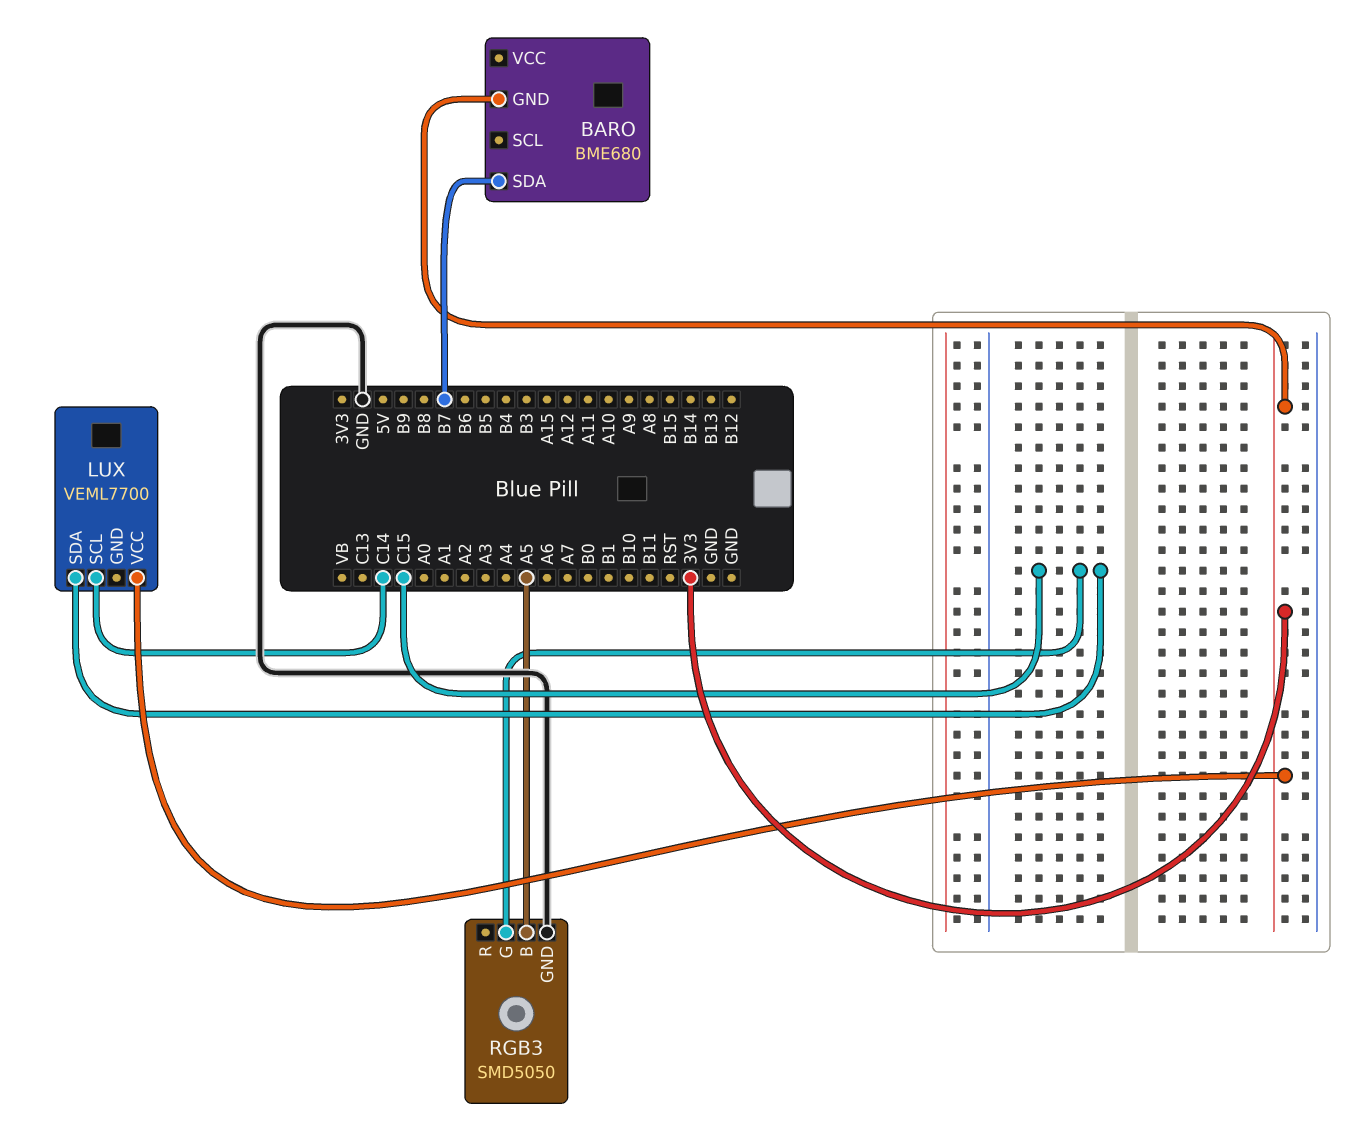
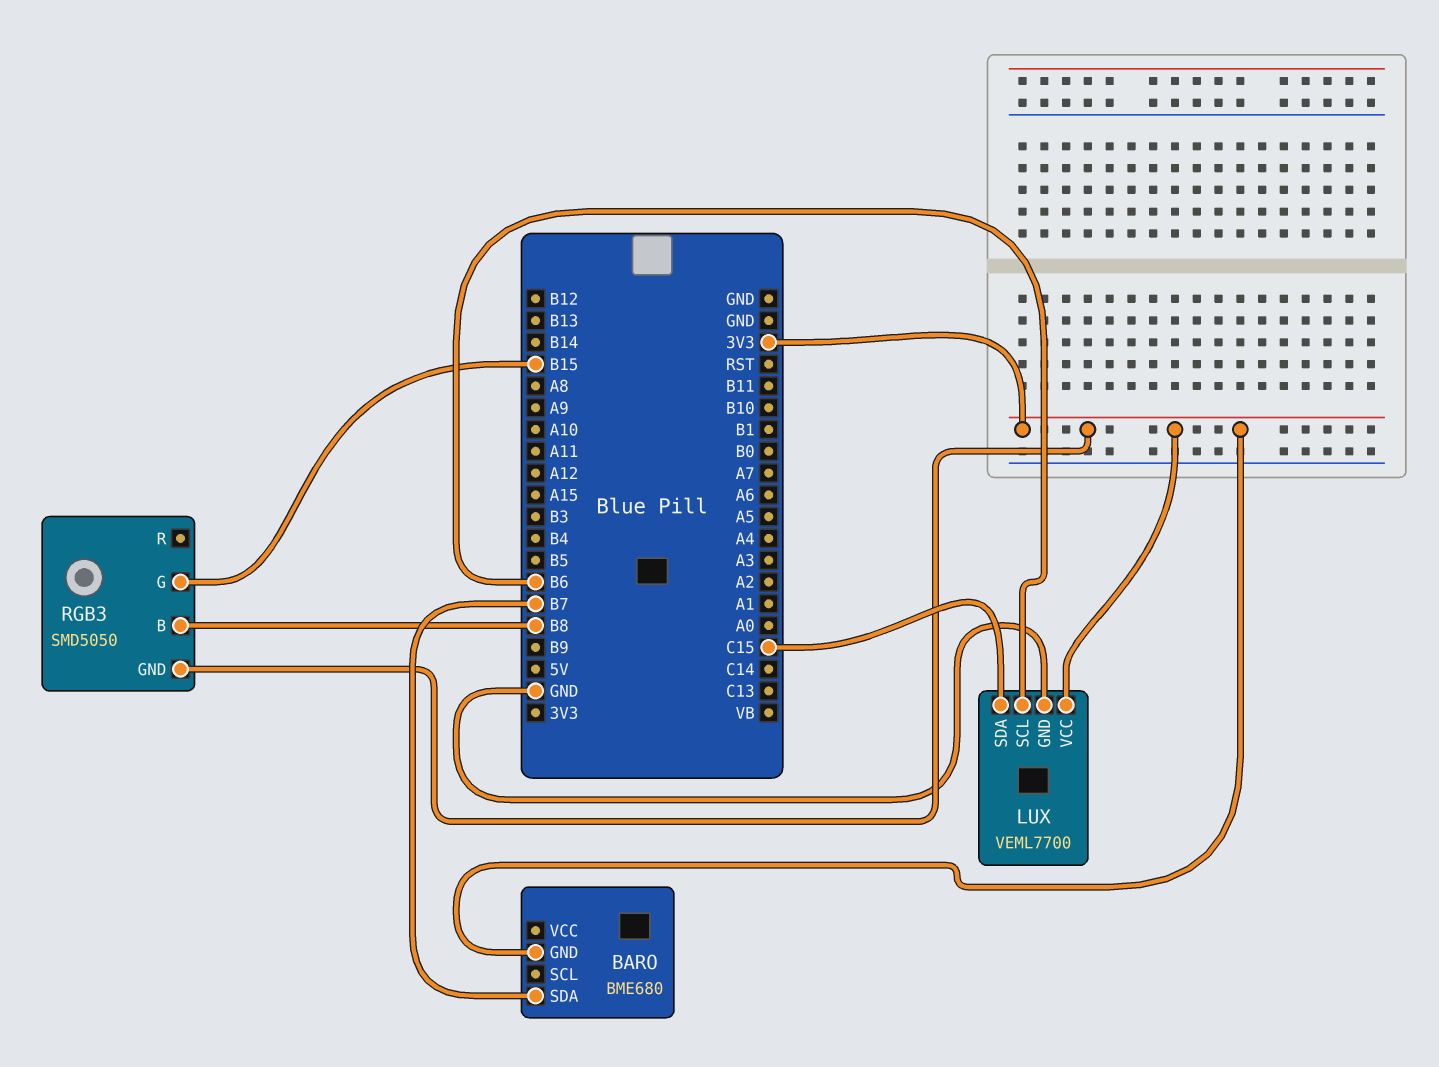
LUX pin GND: none -> GND
LUX pin SCL: C14 -> B6
RGB3 pin B: A5 -> B8
RGB3 pin G: C15 -> B15
RGB3 pin GND: GND -> 3V3

